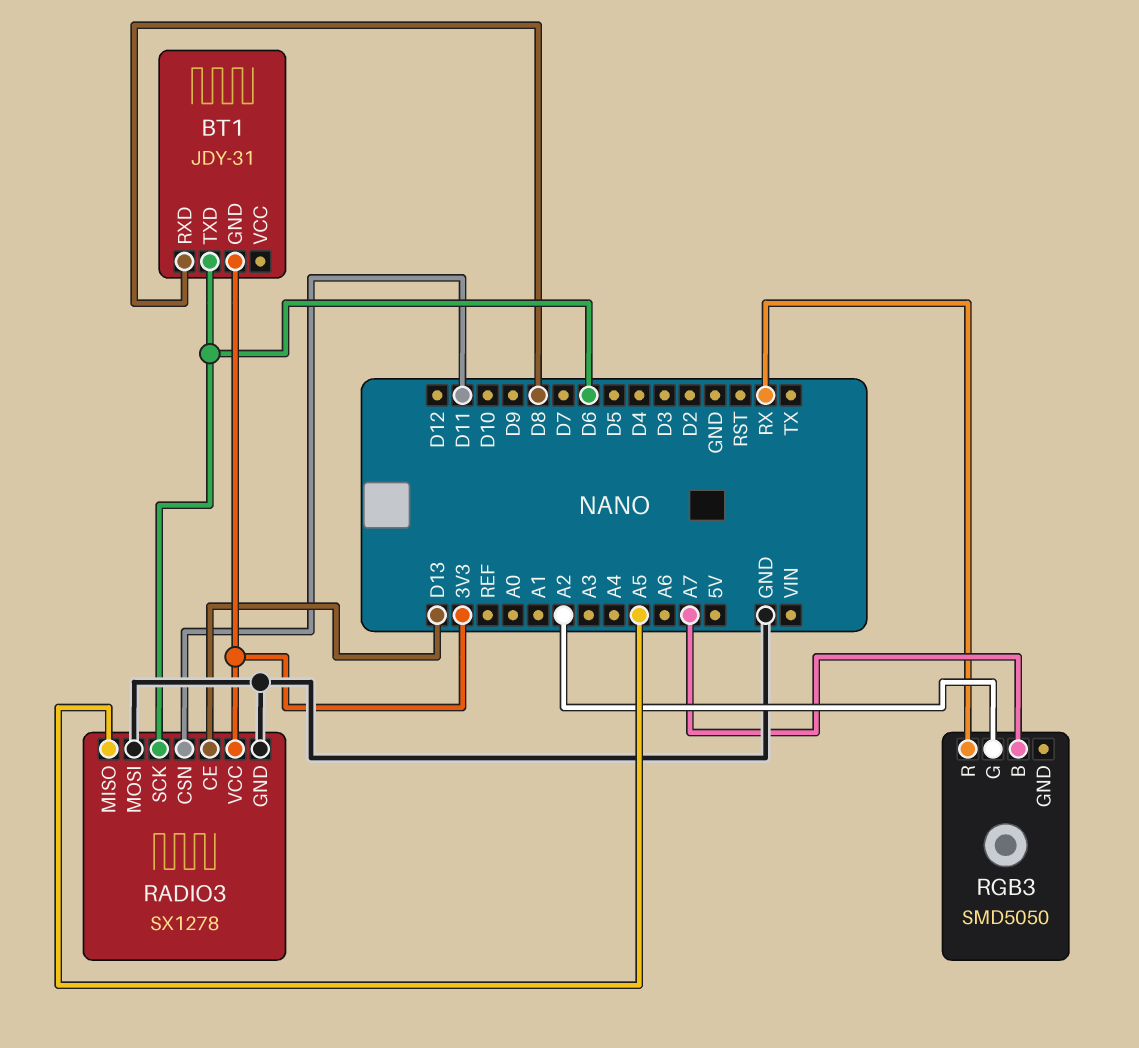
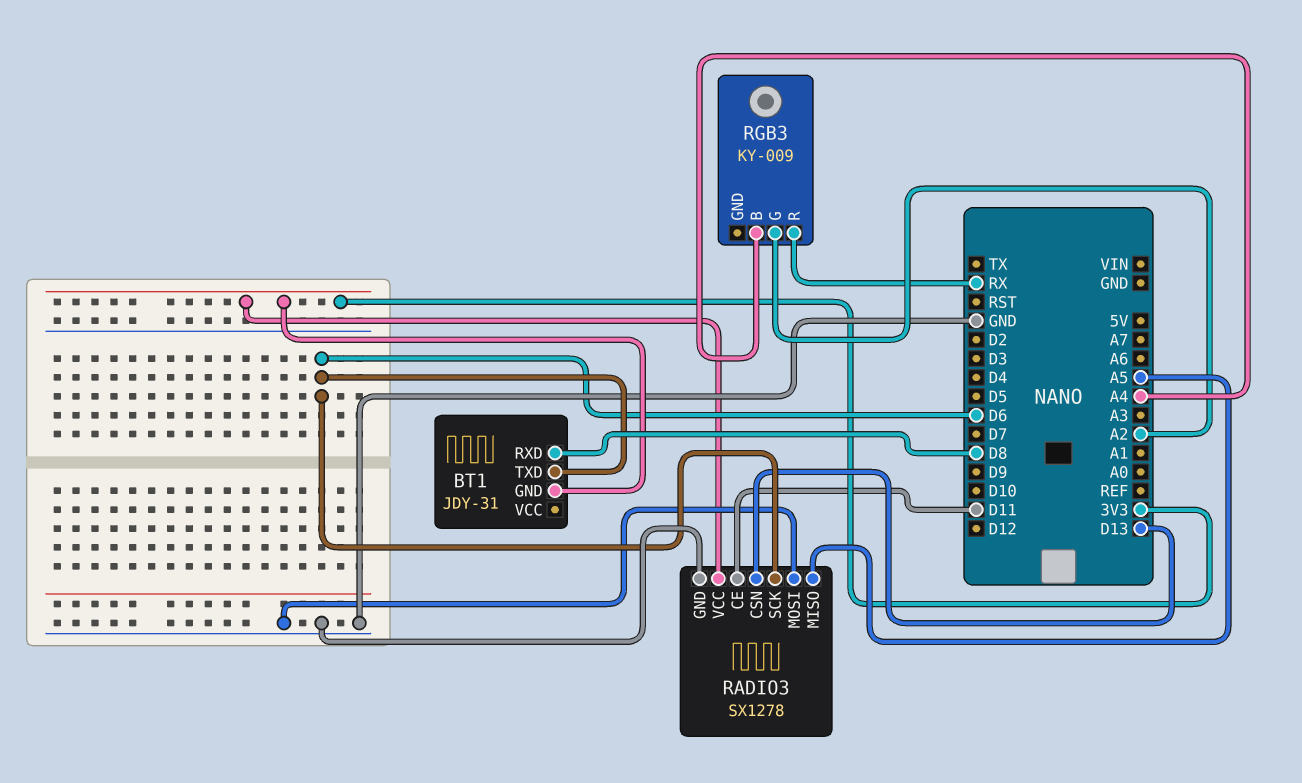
RADIO3 pin CE: D13 -> D11
RADIO3 pin CSN: D11 -> D13
RGB3: SMD5050 -> KY-009
RGB3 pin B: A7 -> A4

